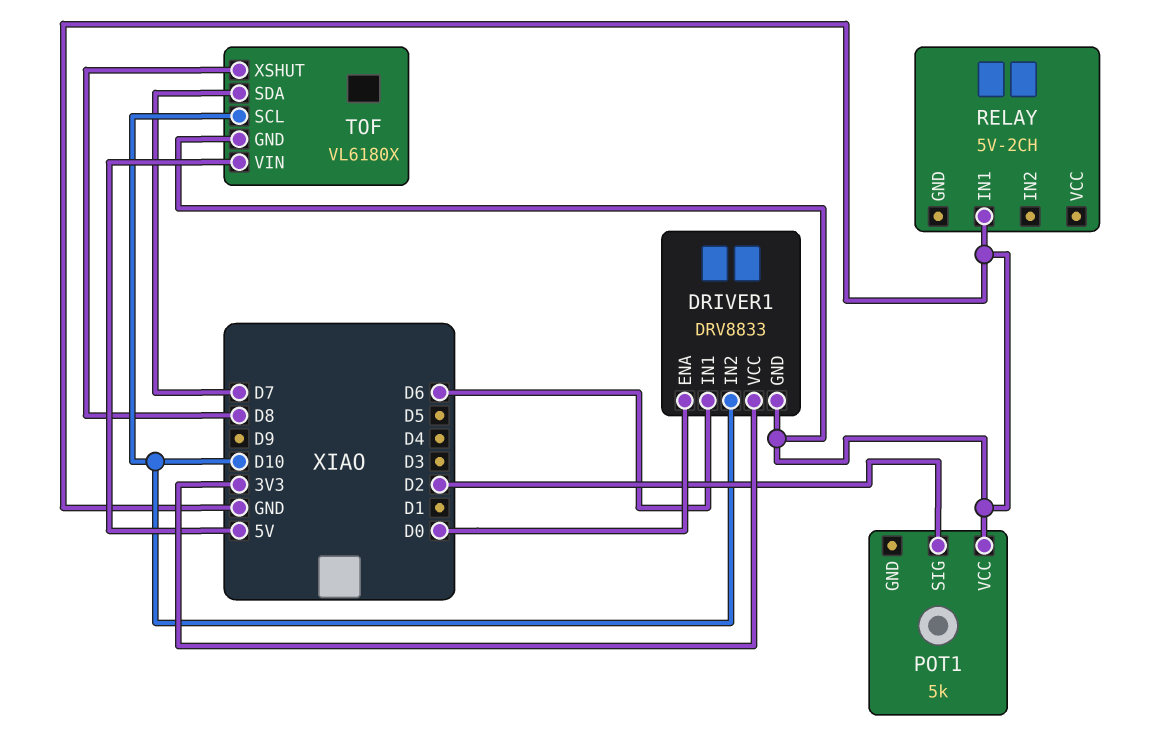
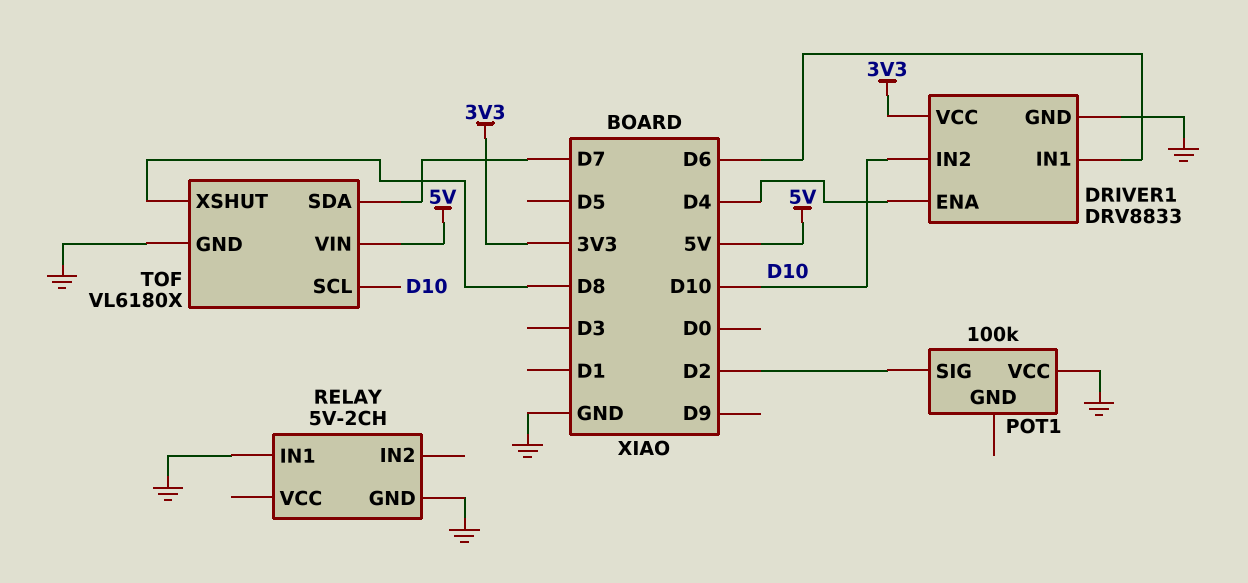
DRIVER1 pin ENA: D0 -> D4
POT1: 5k -> 100k
RELAY pin GND: none -> GND

